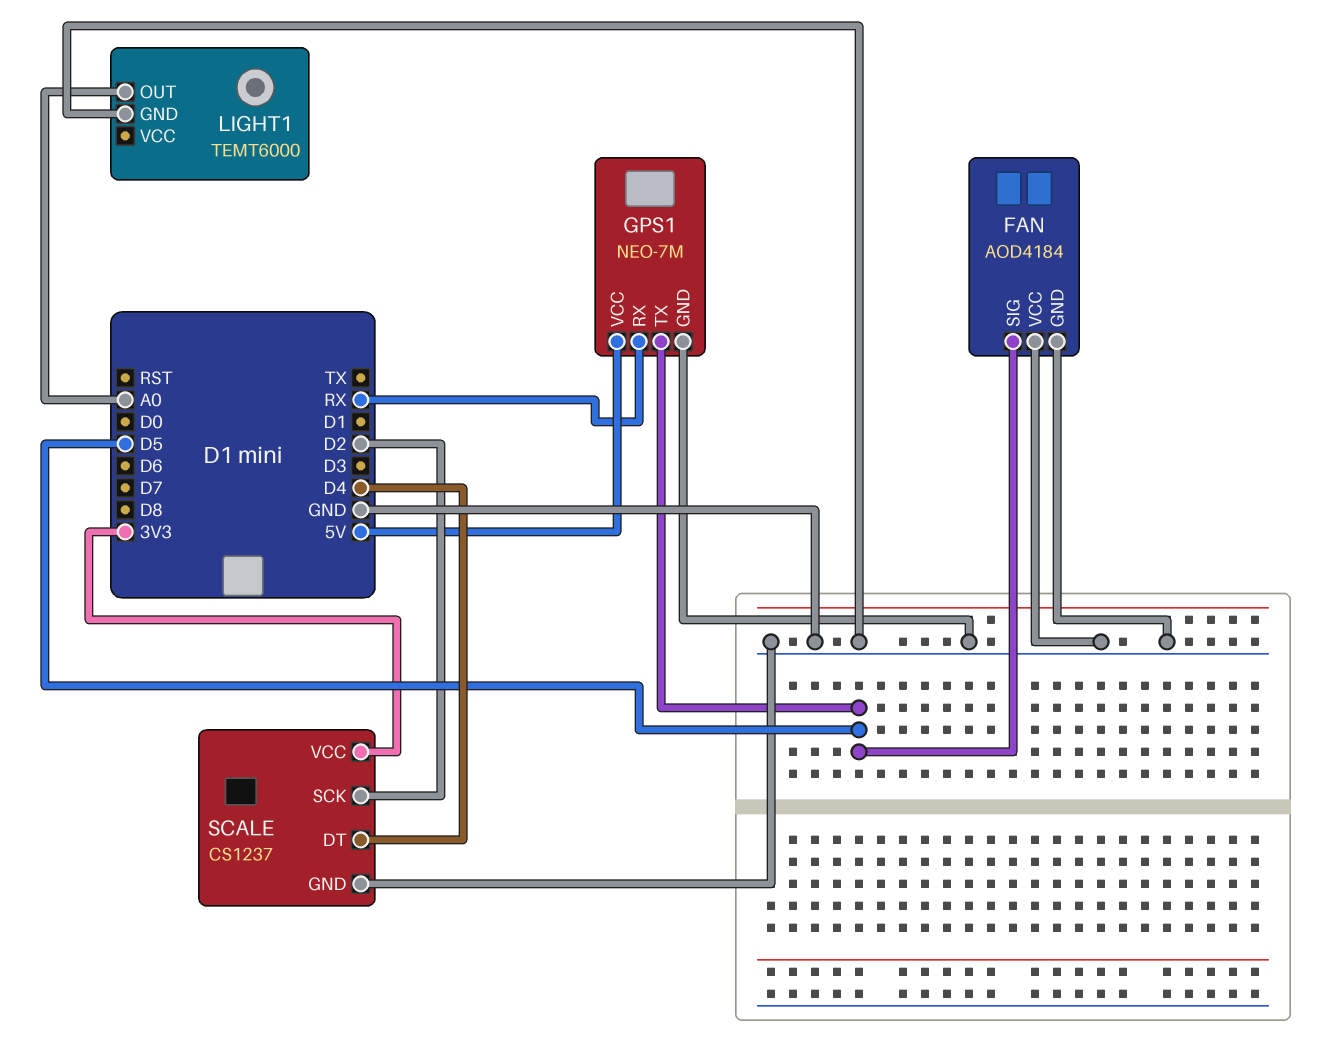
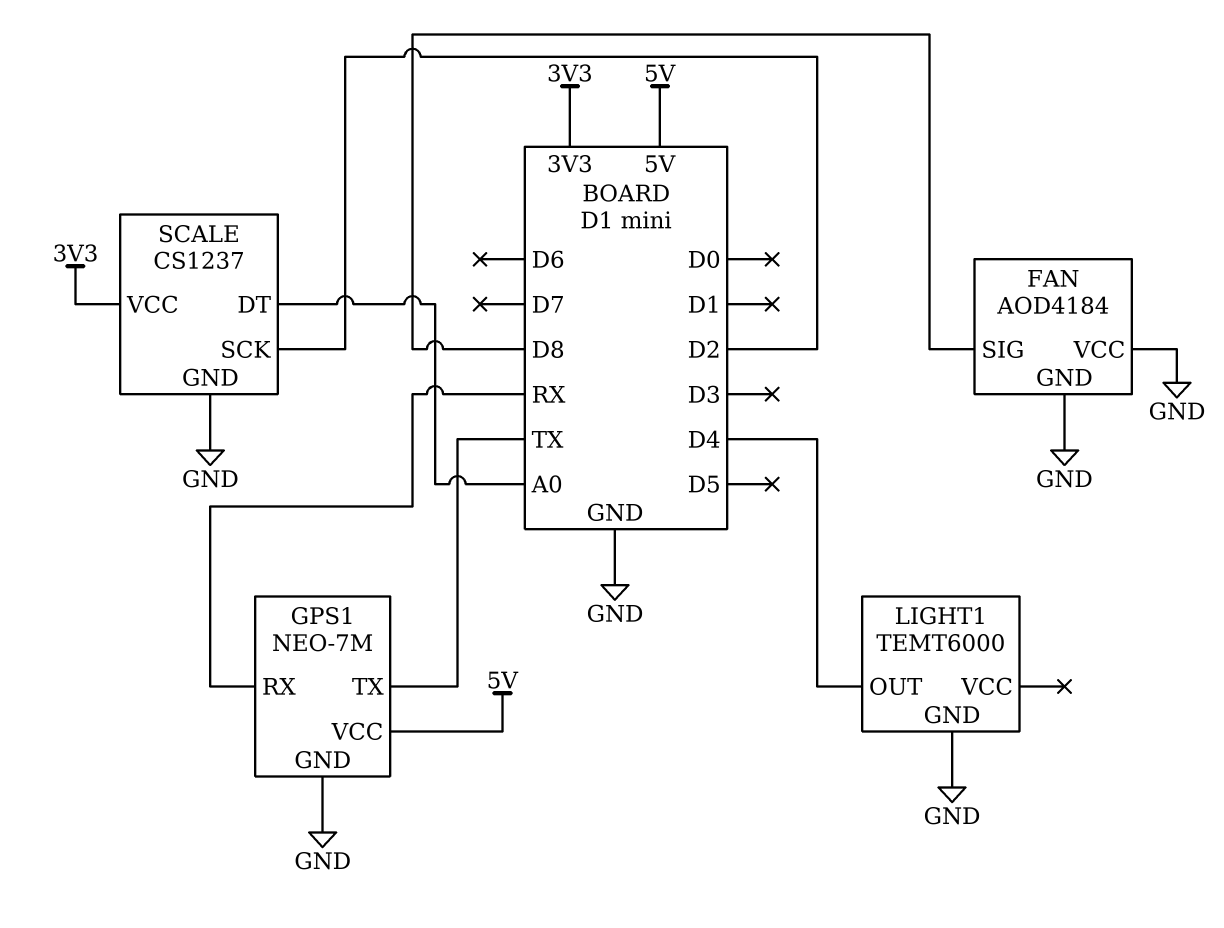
FAN pin SIG: D5 -> D8
GPS1 pin TX: D5 -> TX
LIGHT1 pin OUT: A0 -> D4
SCALE pin DT: D4 -> A0

